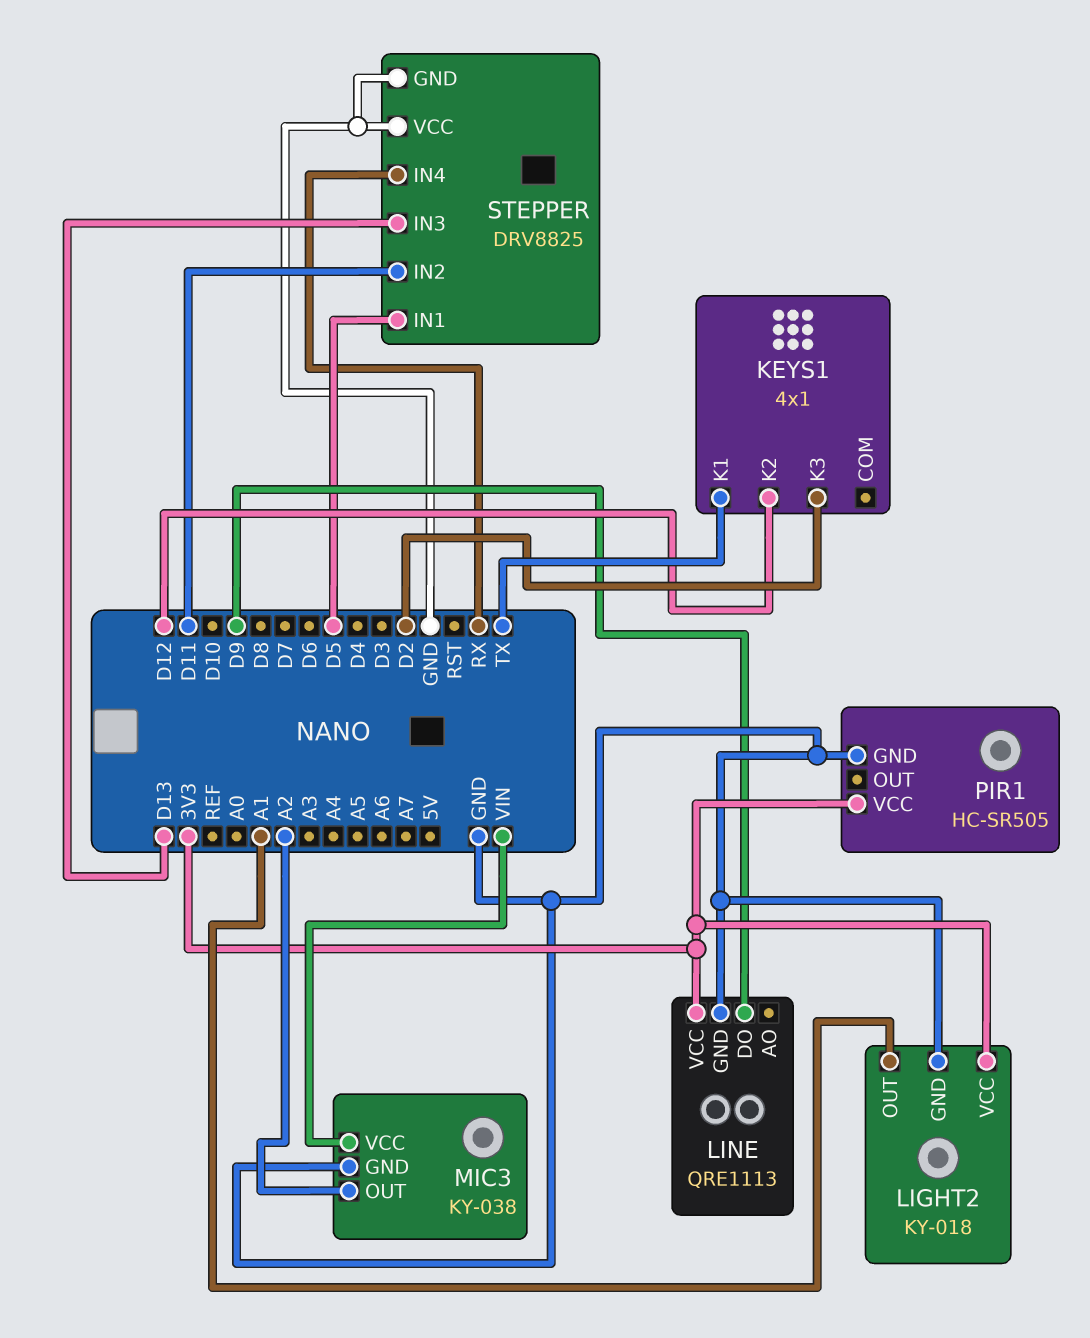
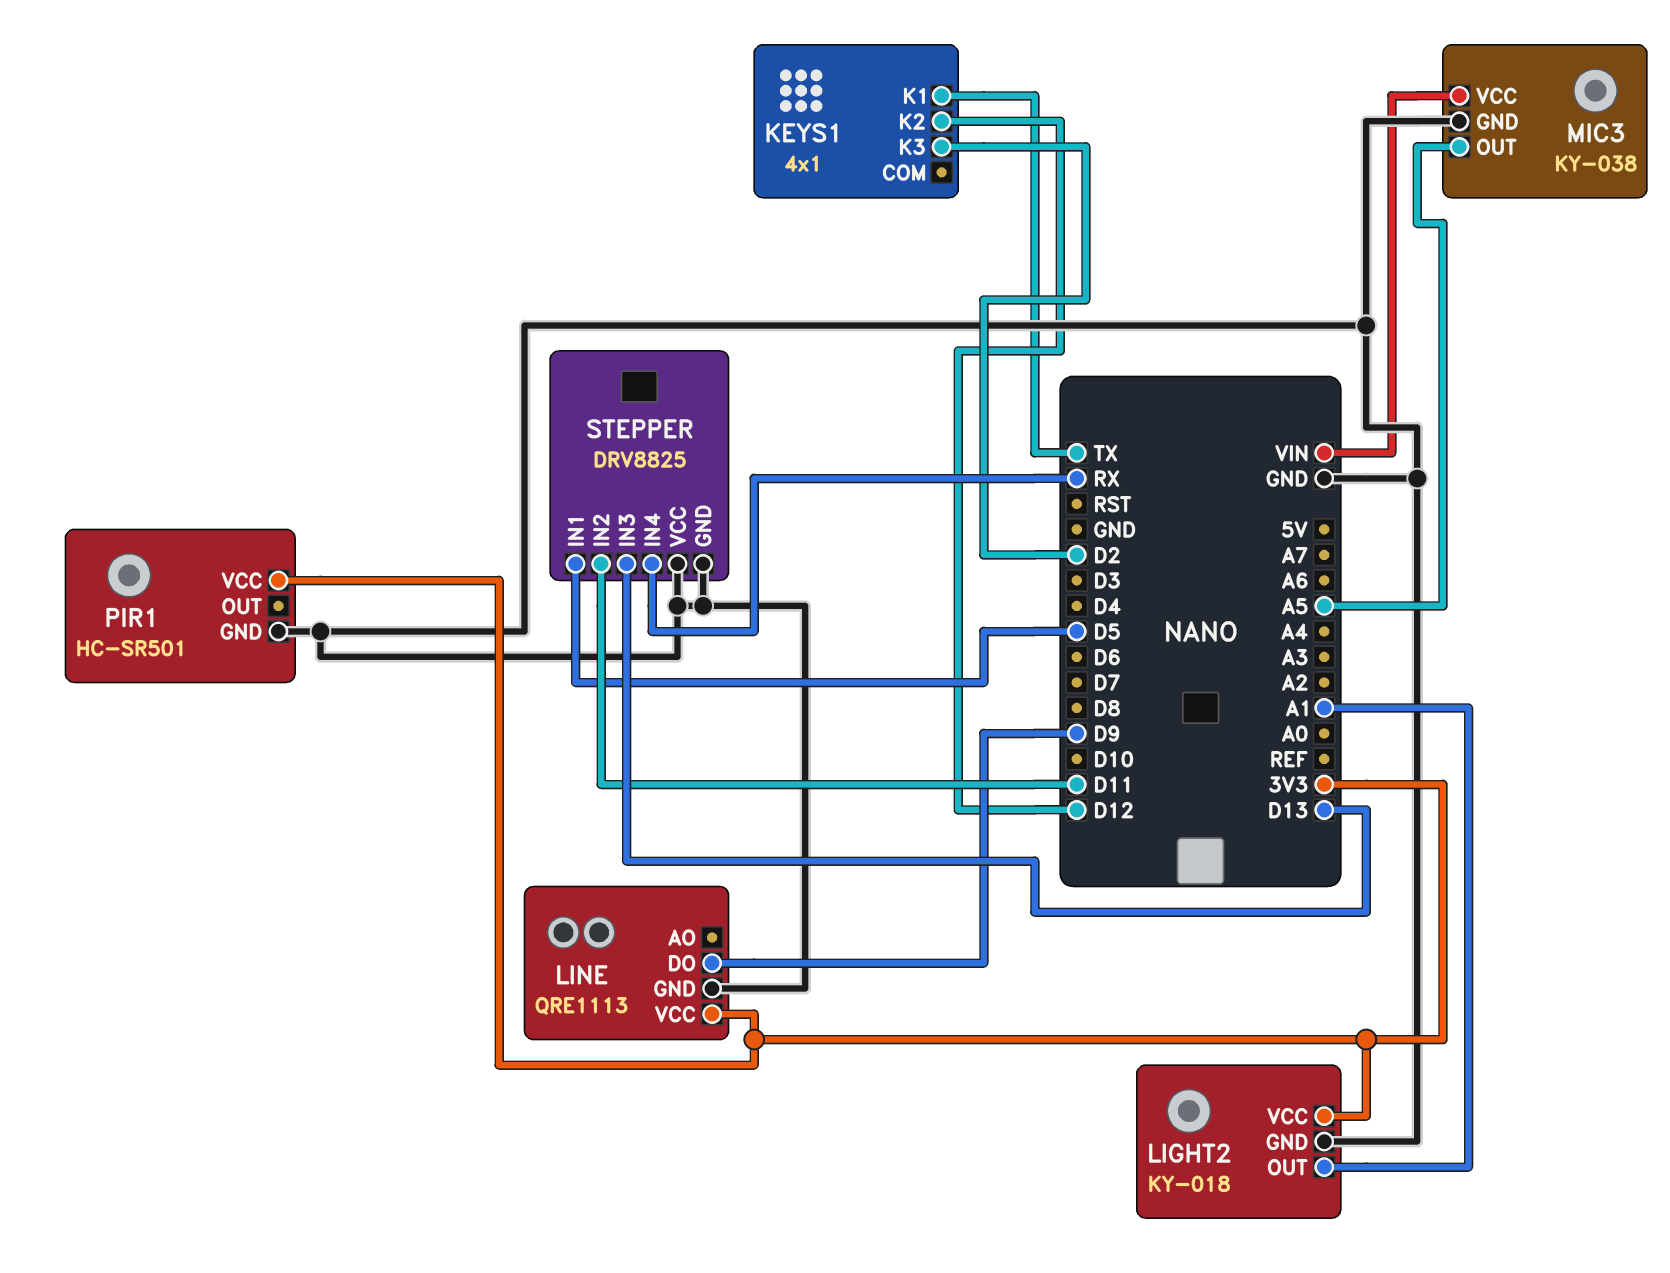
MIC3 pin OUT: A2 -> A5
PIR1: HC-SR505 -> HC-SR501

